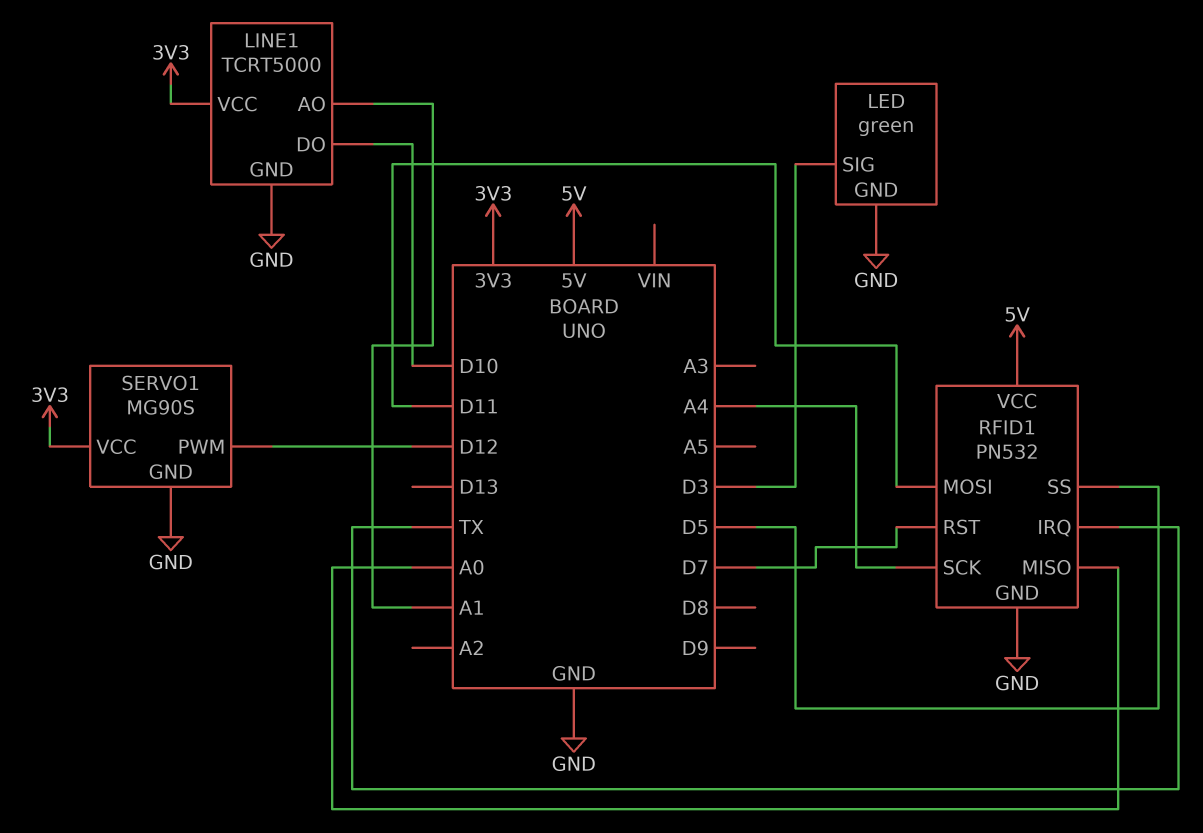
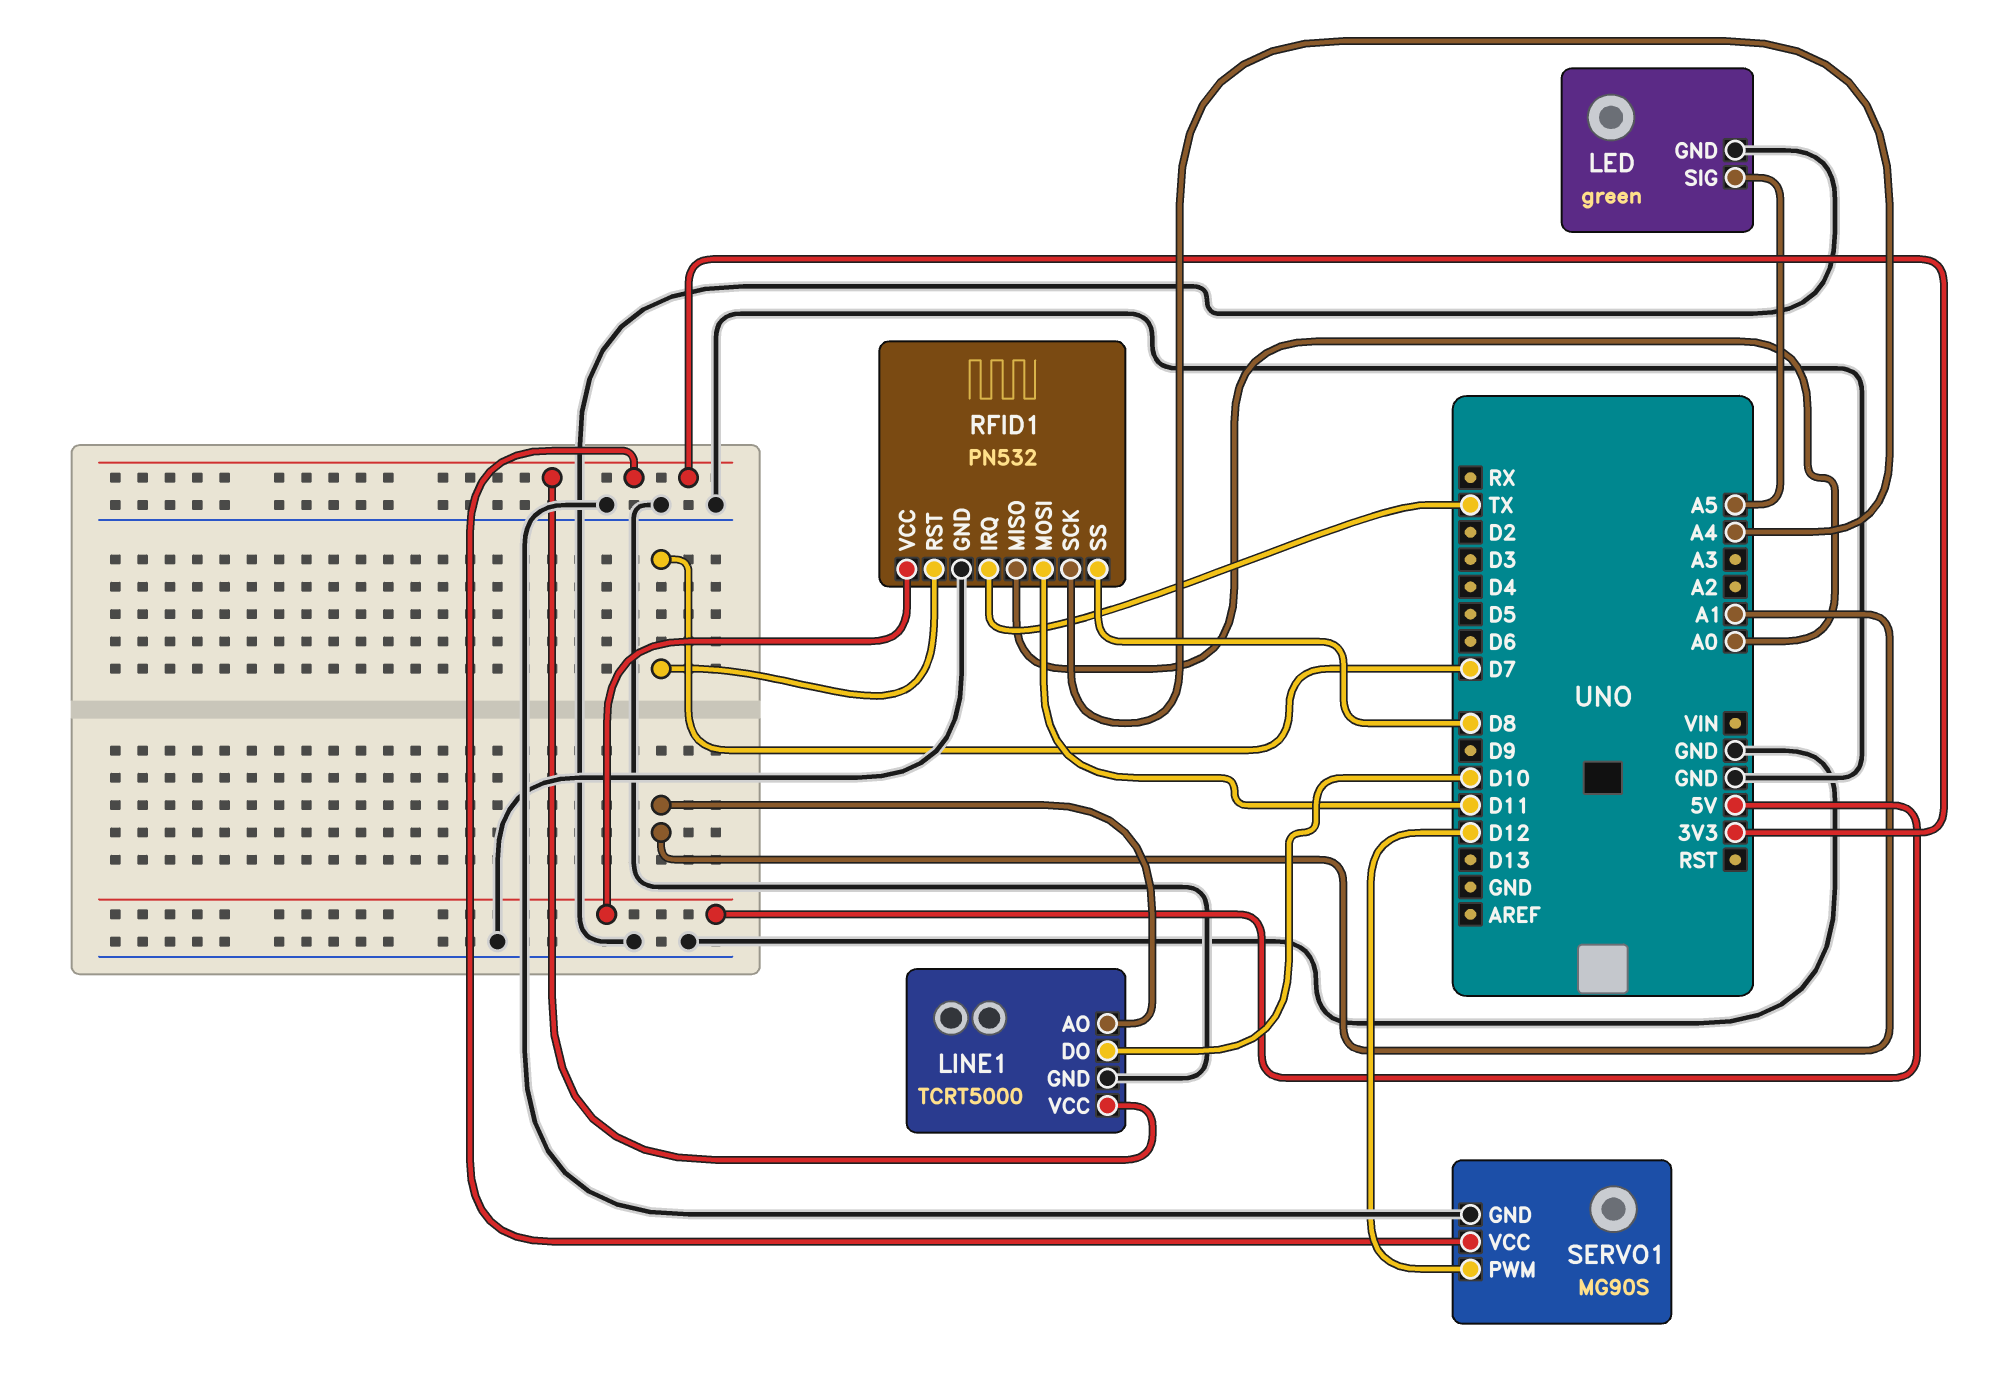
LED pin SIG: D3 -> A5
RFID1 pin SS: D5 -> D8

